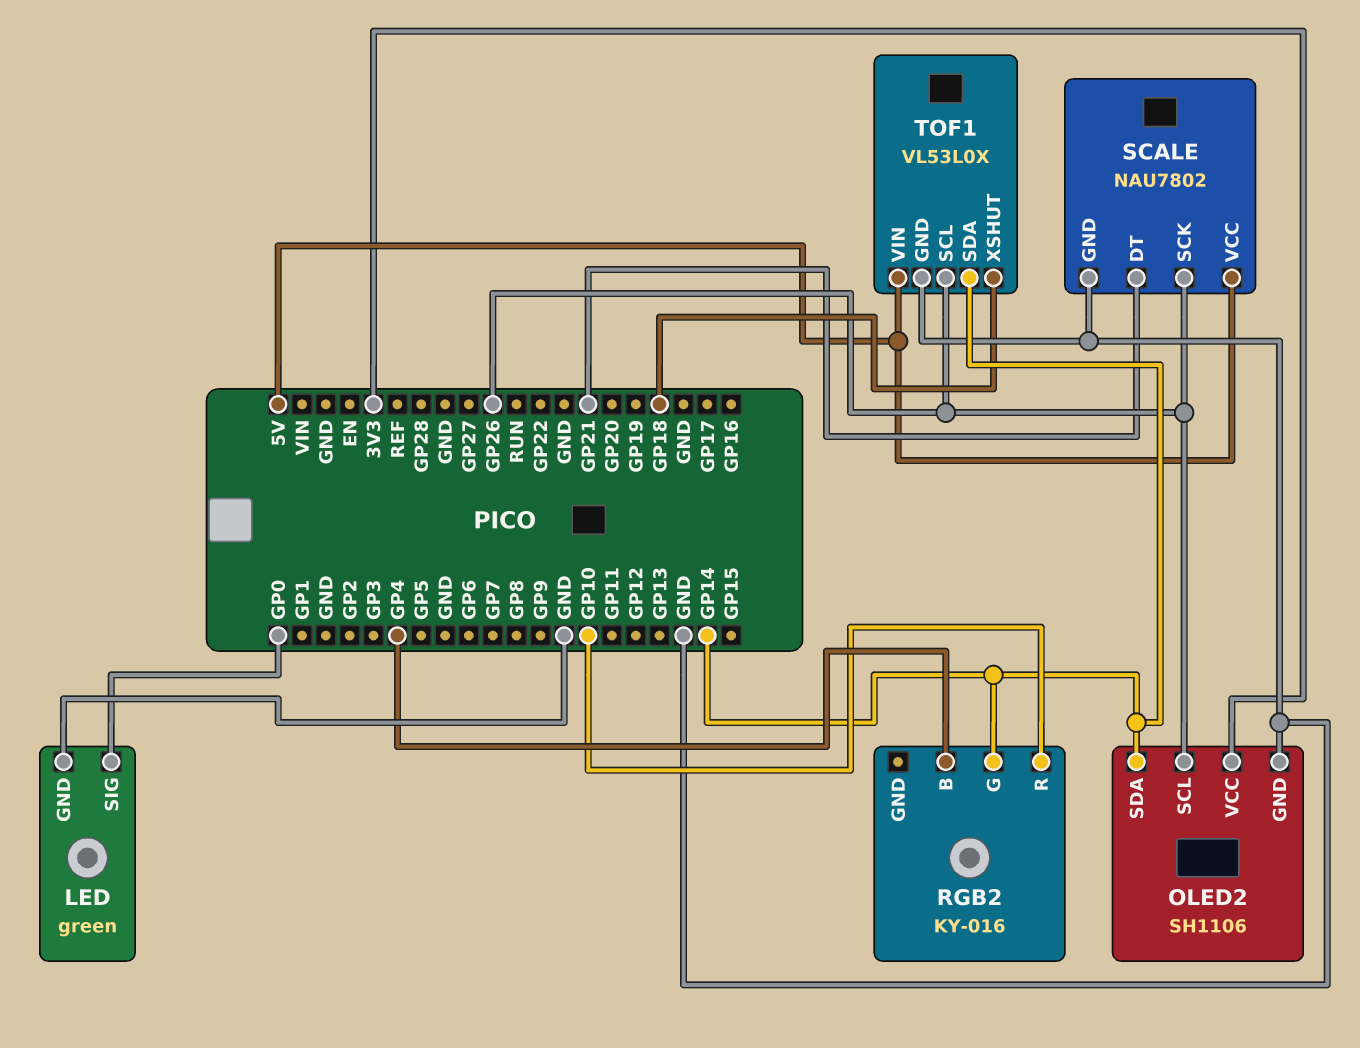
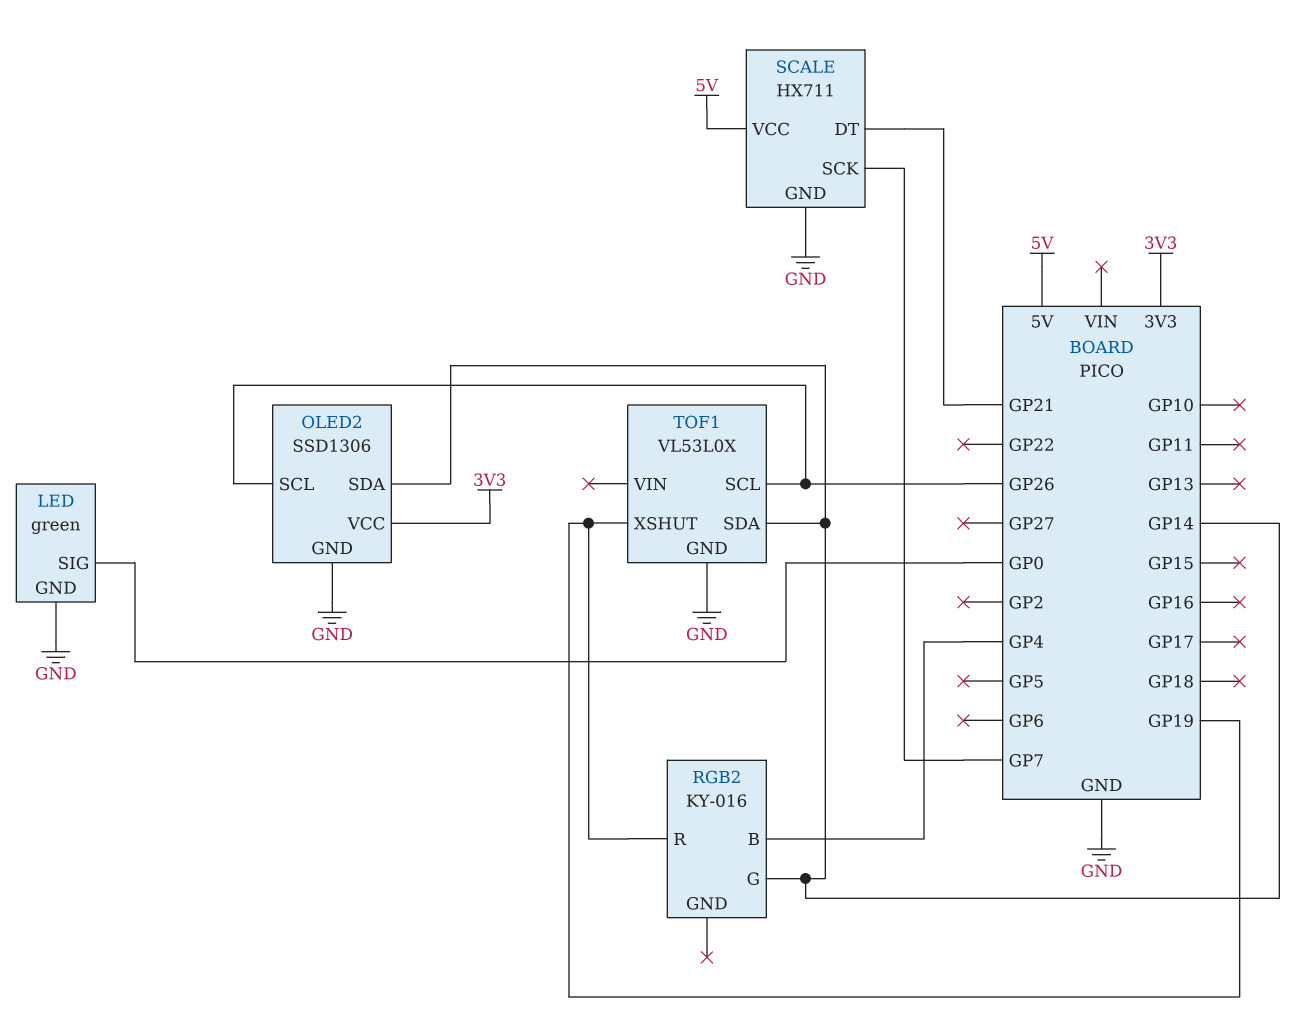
OLED2: SH1106 -> SSD1306
RGB2 pin R: GP10 -> GP19
SCALE: NAU7802 -> HX711
SCALE pin SCK: GP26 -> GP7
TOF1 pin VIN: 5V -> none
TOF1 pin XSHUT: GP18 -> GP19

